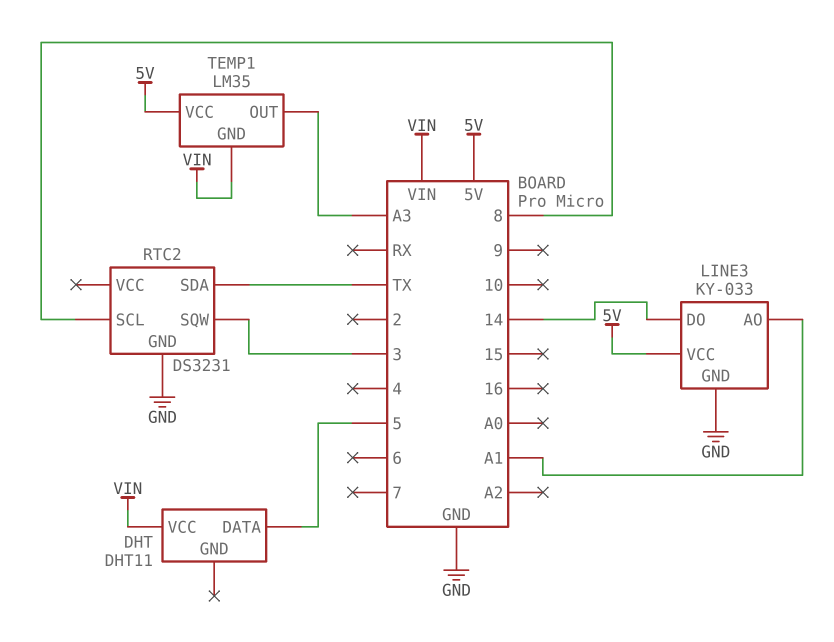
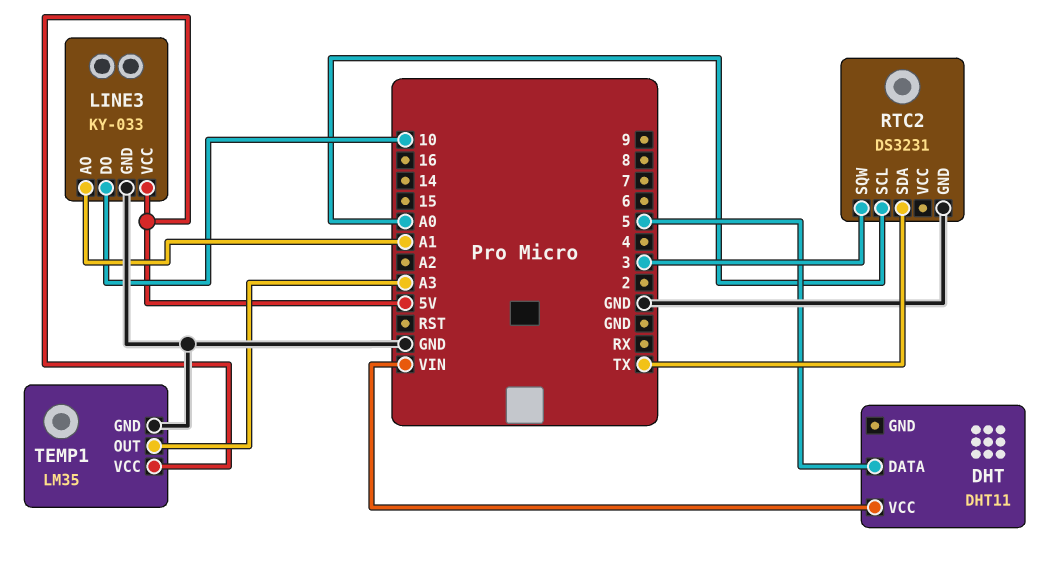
LINE3 pin DO: 14 -> 10
RTC2 pin SCL: 8 -> A0
TEMP1 pin GND: VIN -> GND

